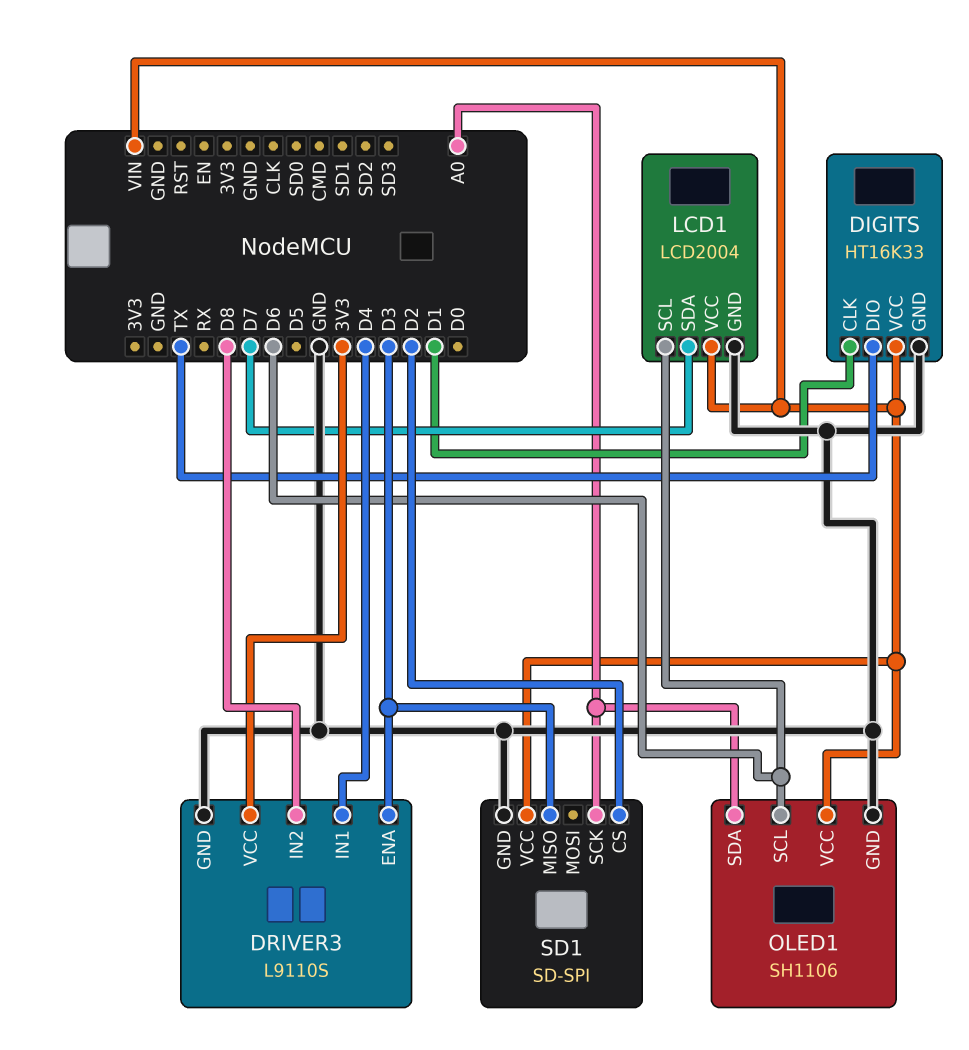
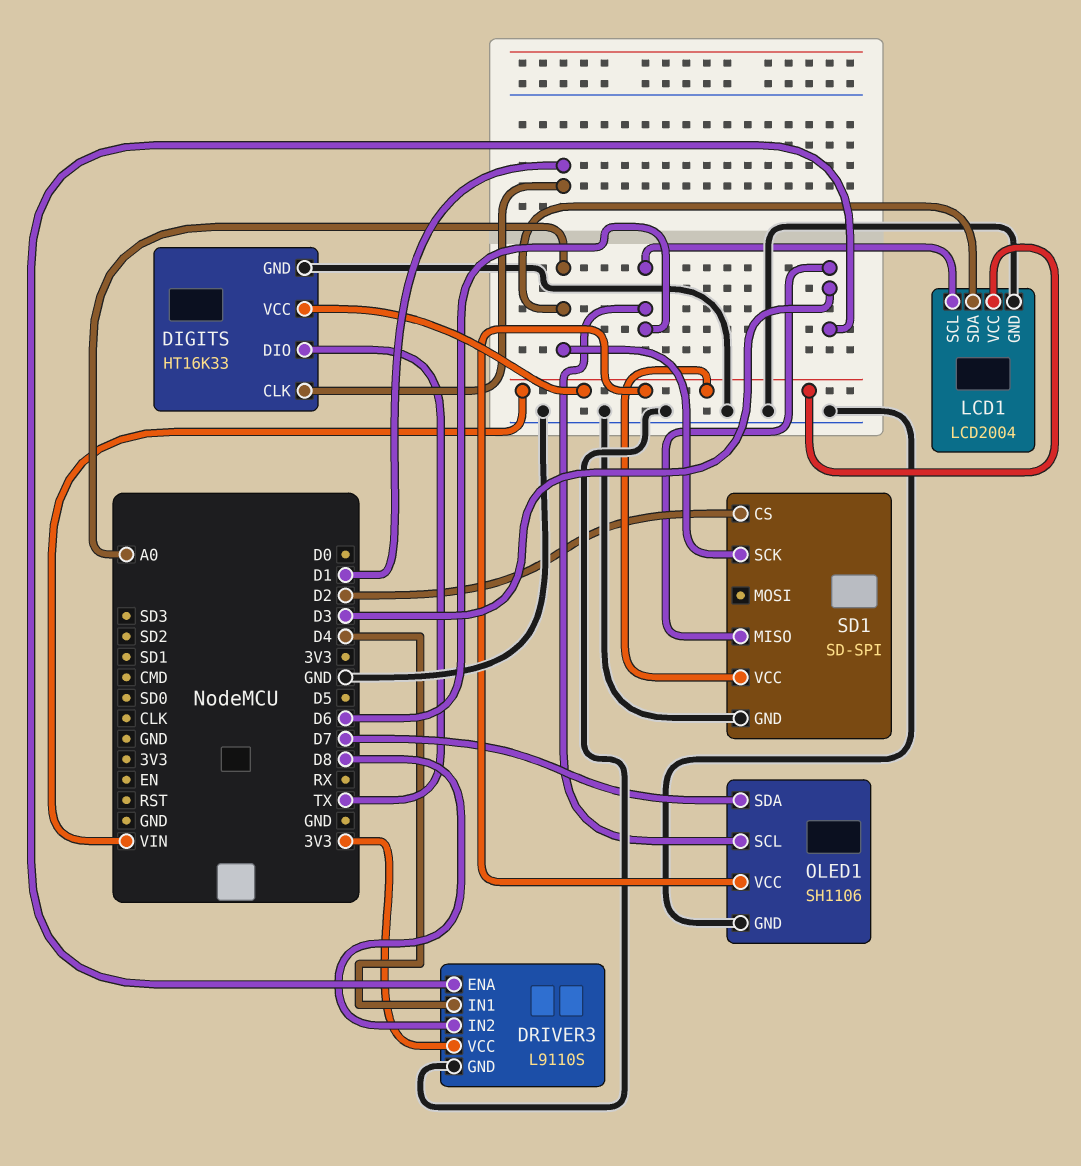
LCD1 pin SDA: D7 -> A0
OLED1 pin SDA: A0 -> D7

